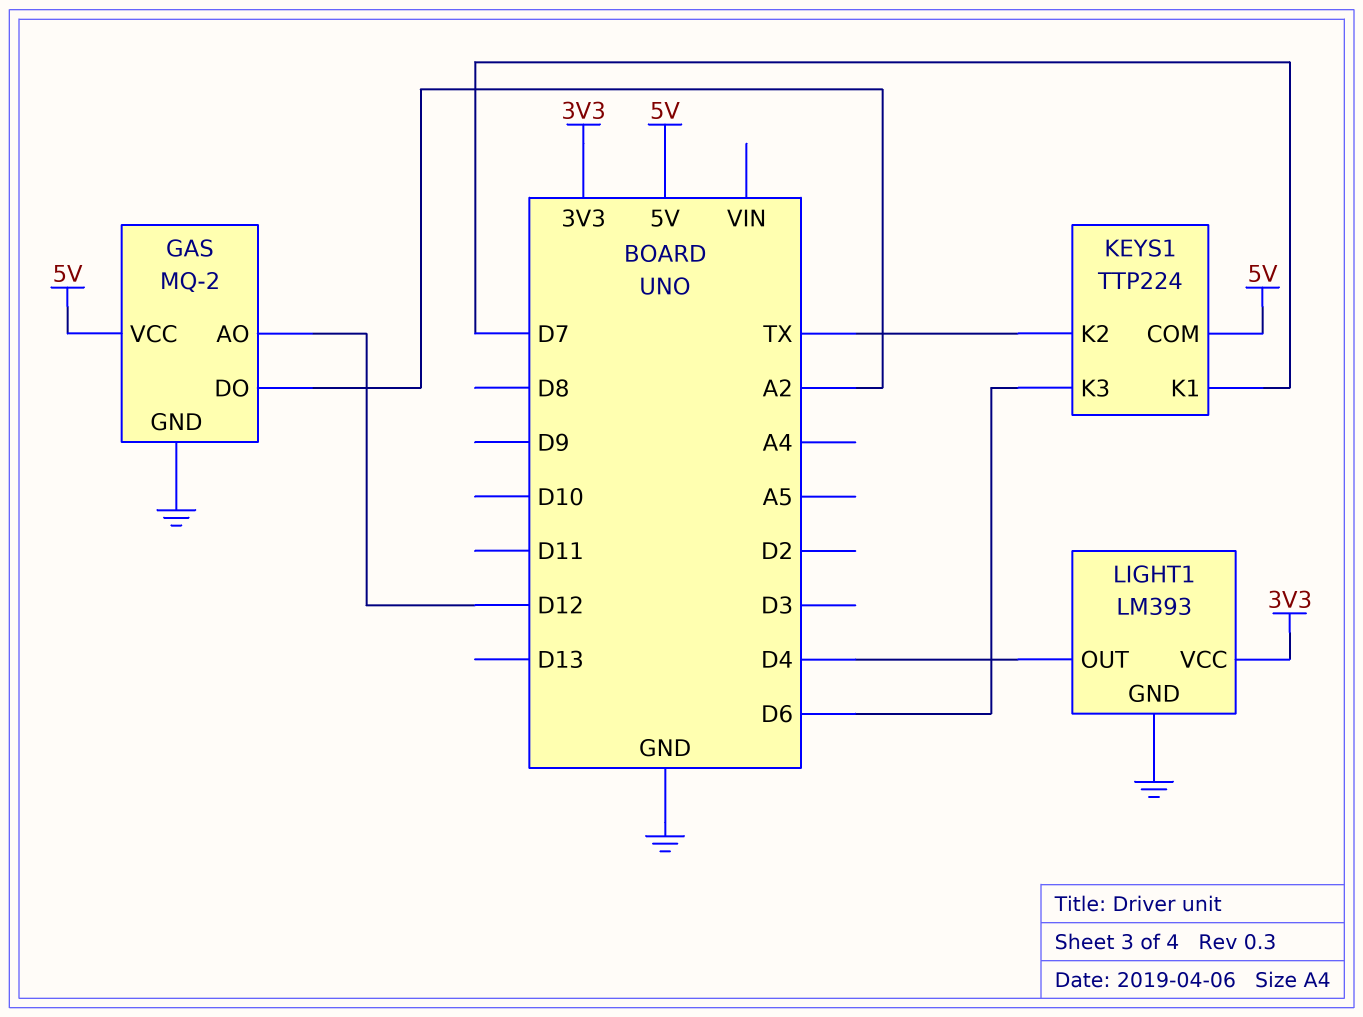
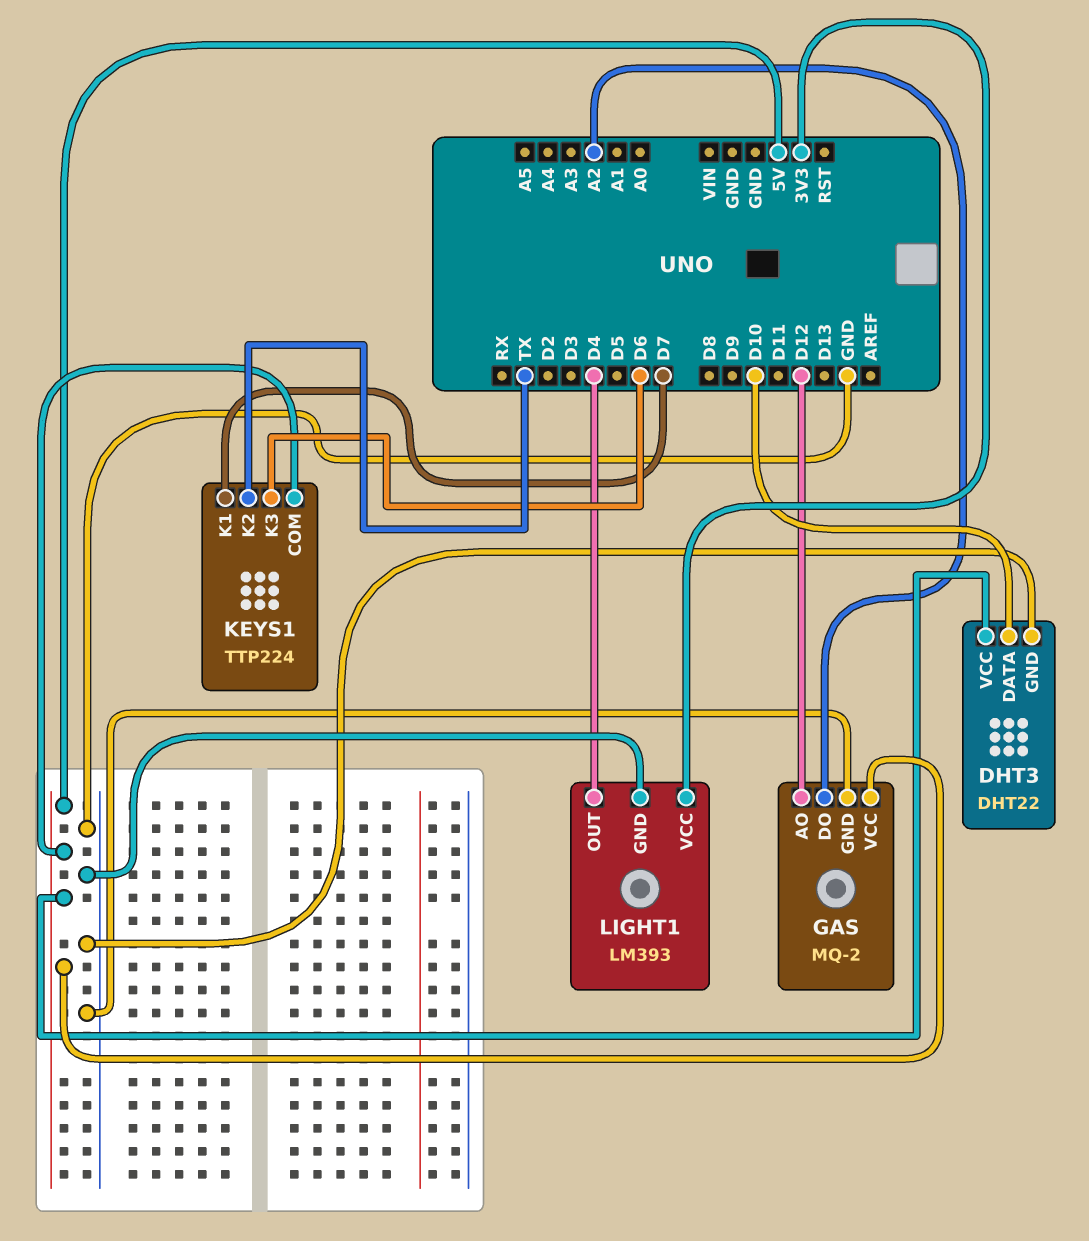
DHT3: none -> DHT22
DHT3 pin DATA: none -> D10
DHT3 pin GND: none -> GND
DHT3 pin VCC: none -> 5V

